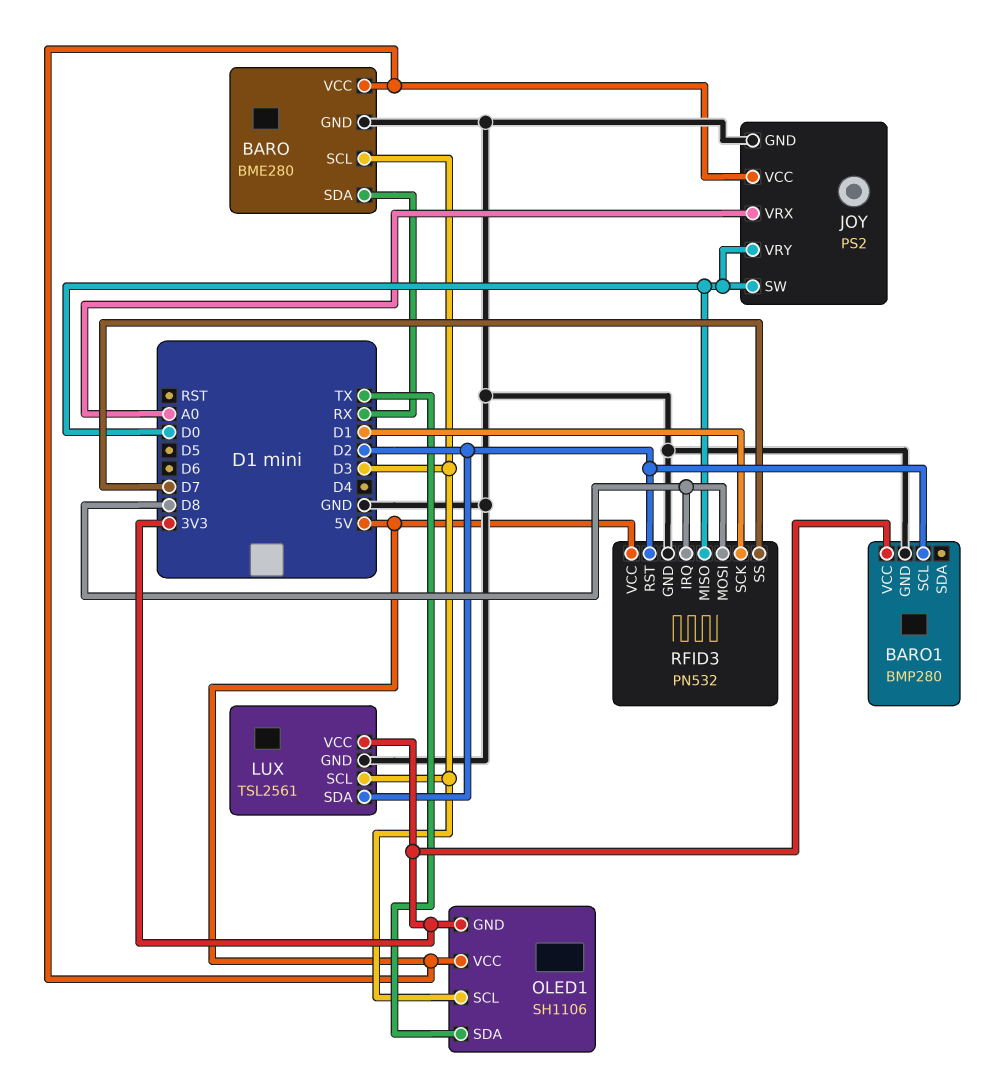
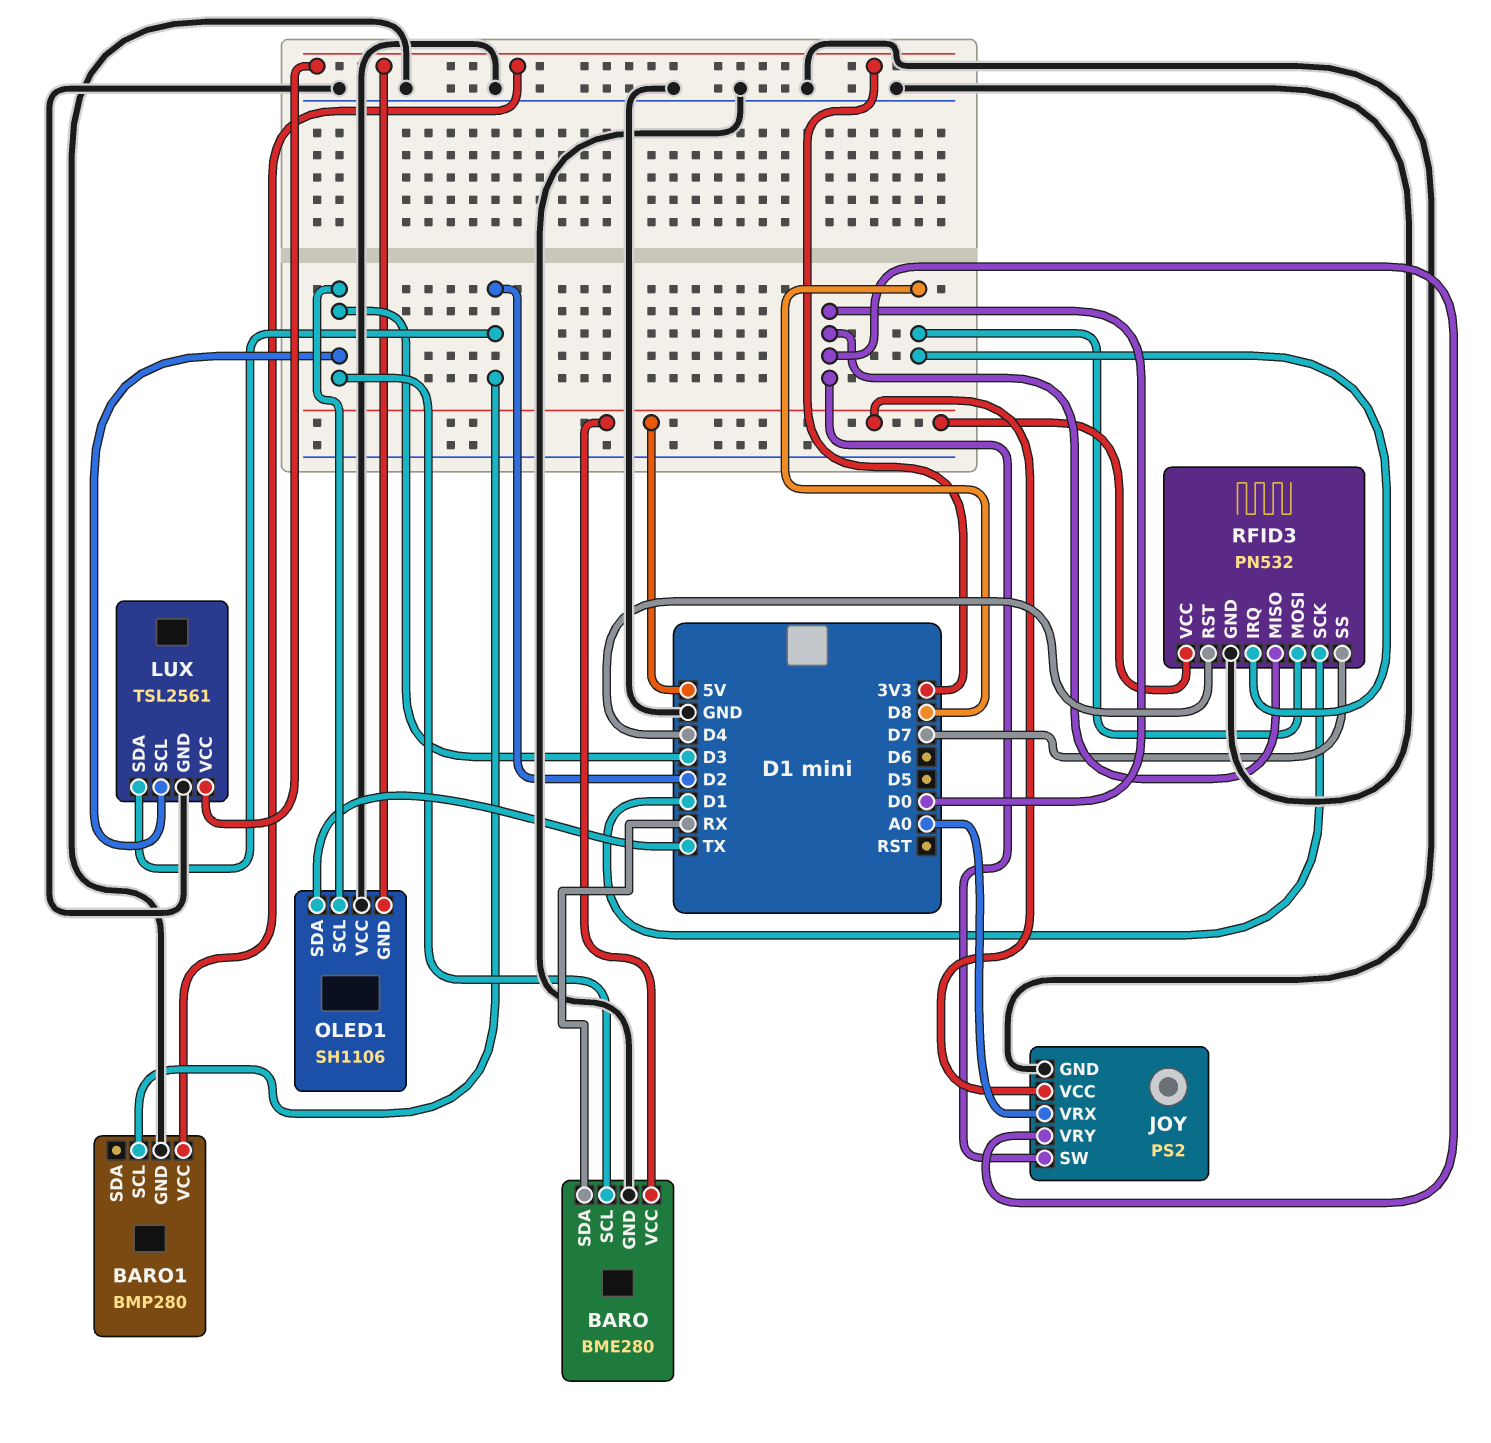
OLED1 pin VCC: 5V -> GND
RFID3 pin RST: D2 -> D4

